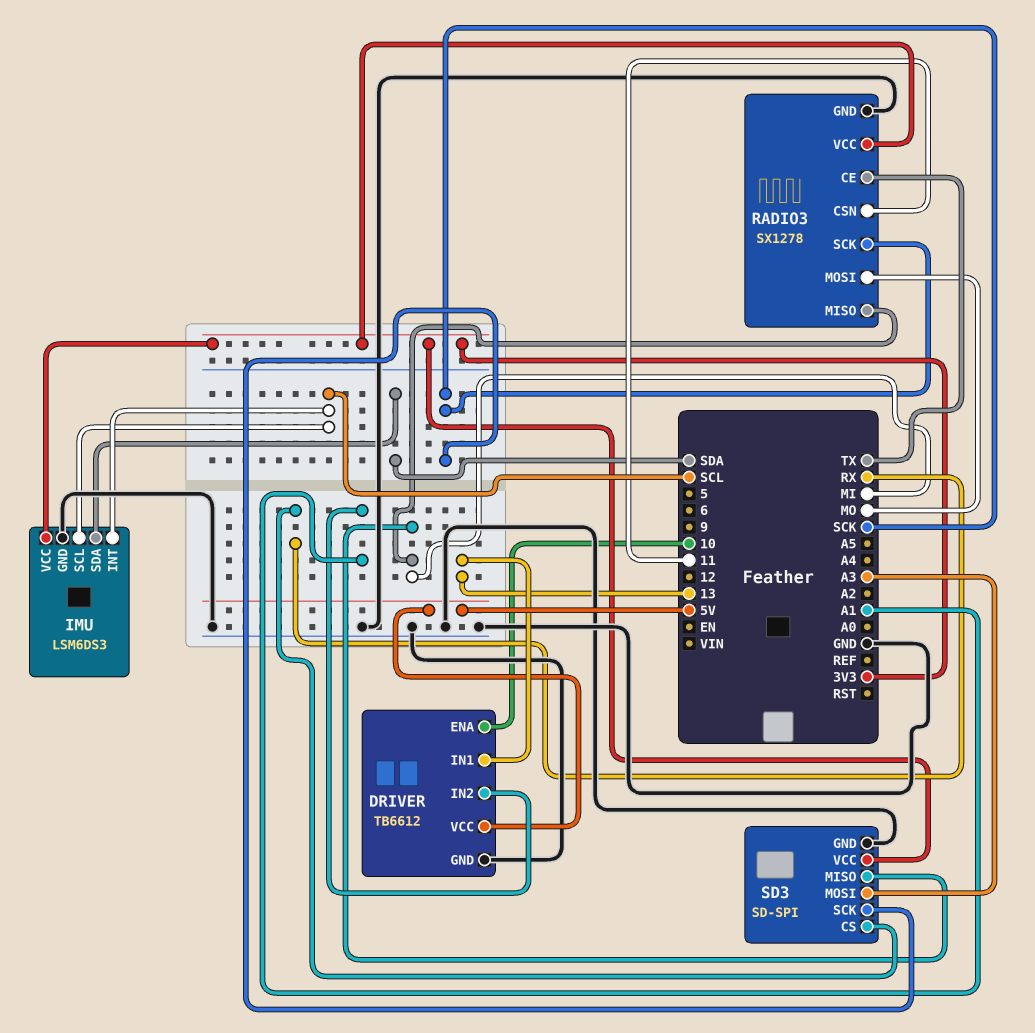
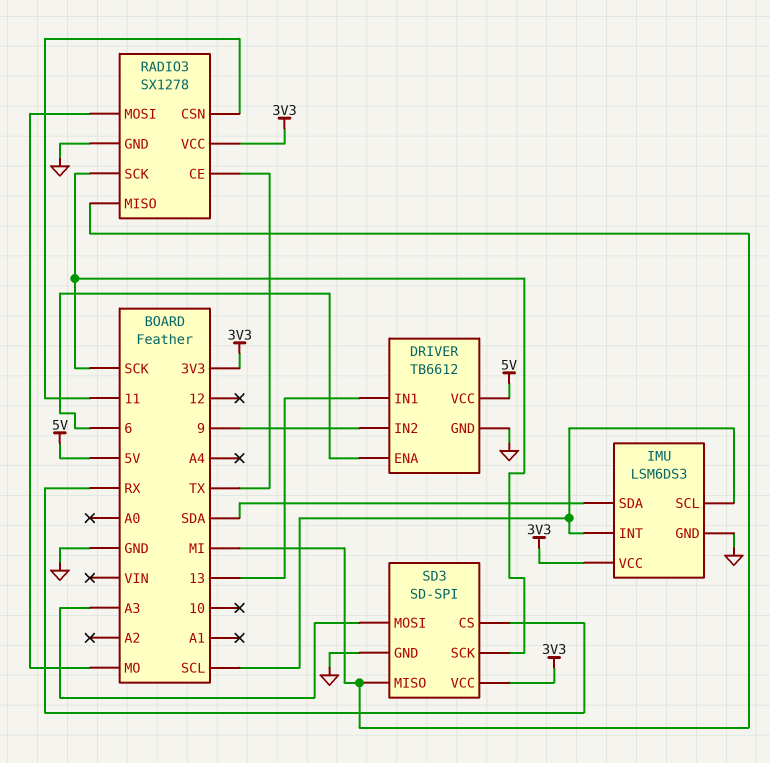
DRIVER pin ENA: 10 -> 6
DRIVER pin IN2: A1 -> 9

